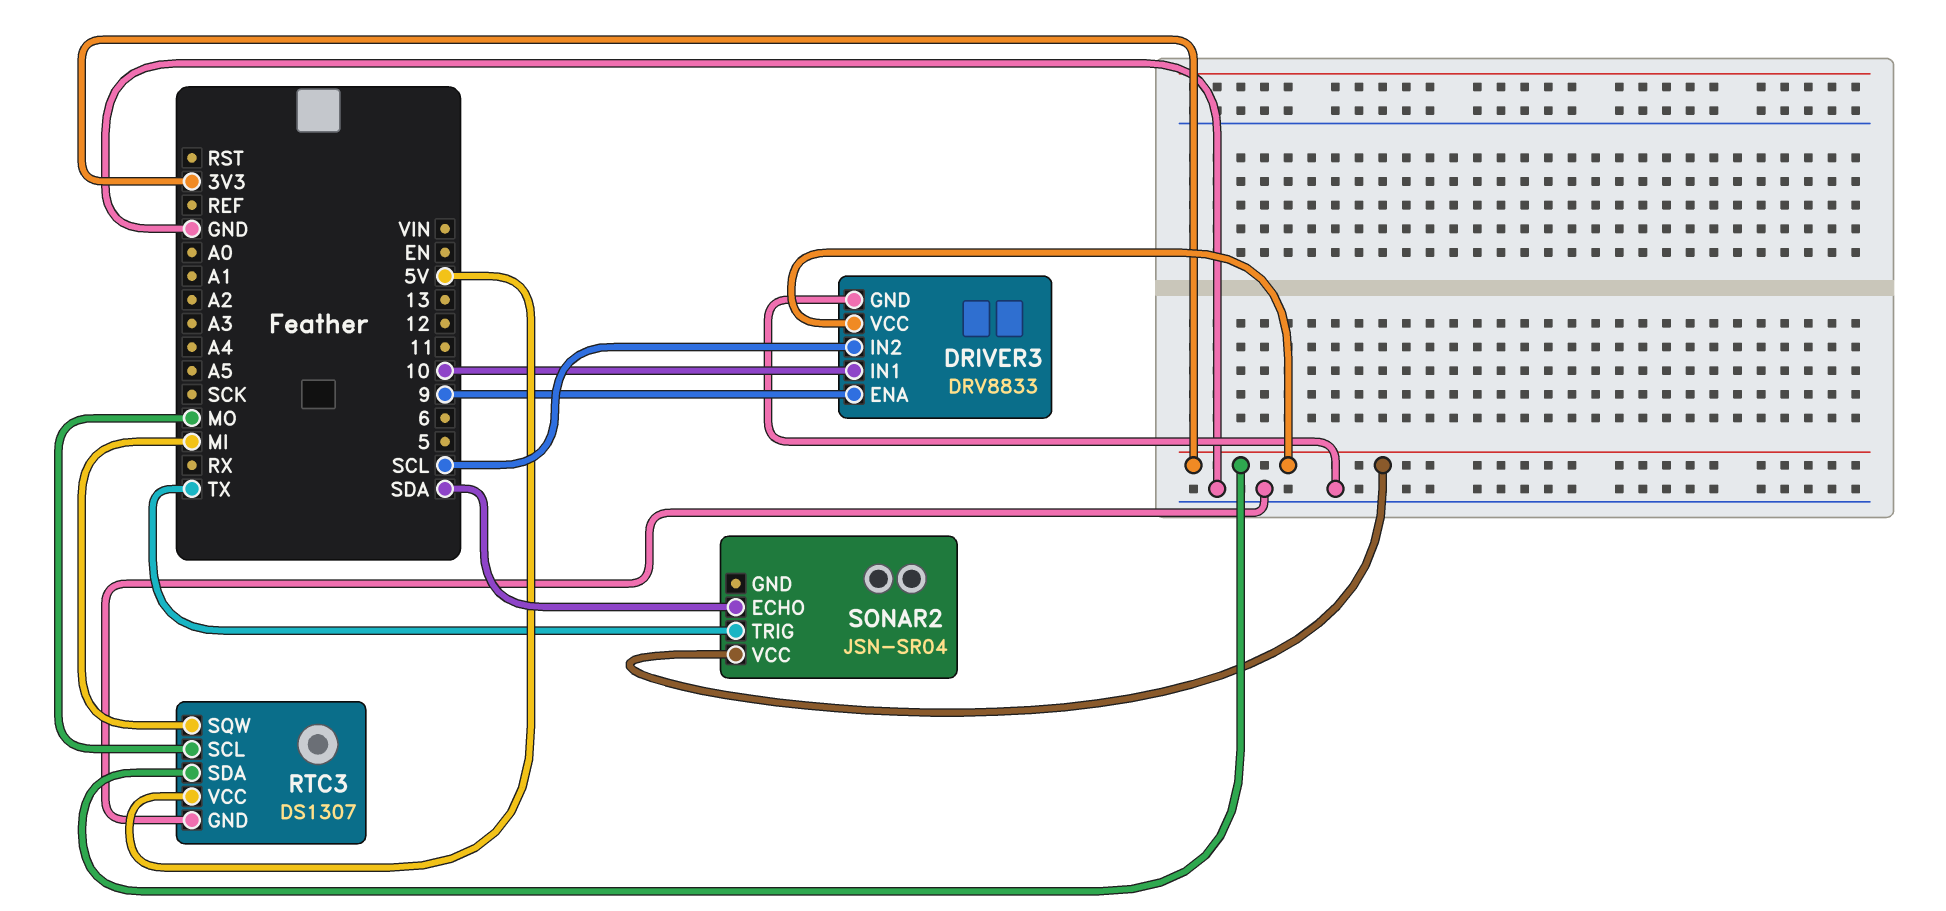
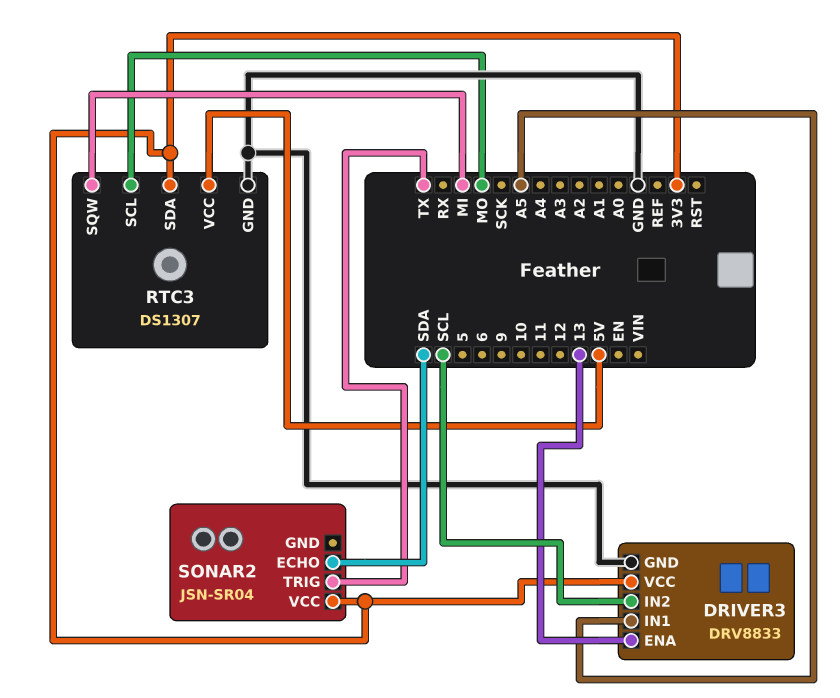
DRIVER3 pin ENA: 9 -> 13
DRIVER3 pin IN1: 10 -> A5

